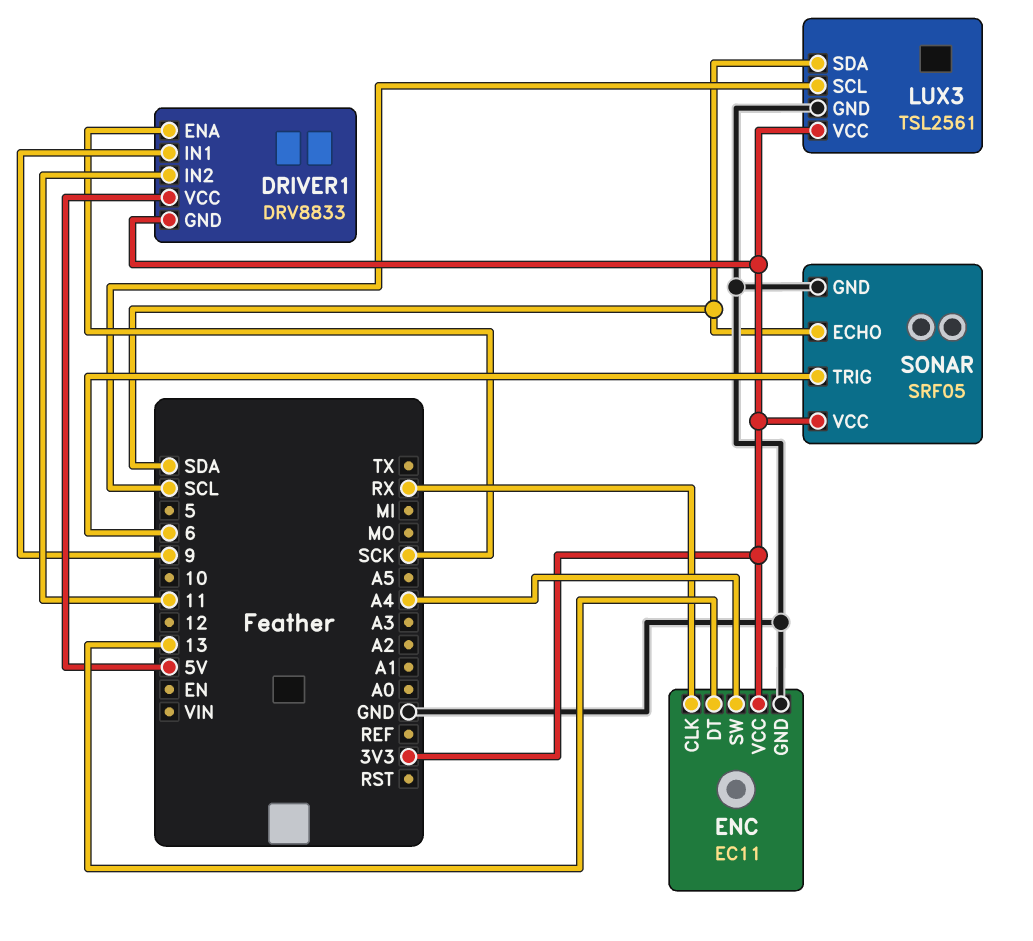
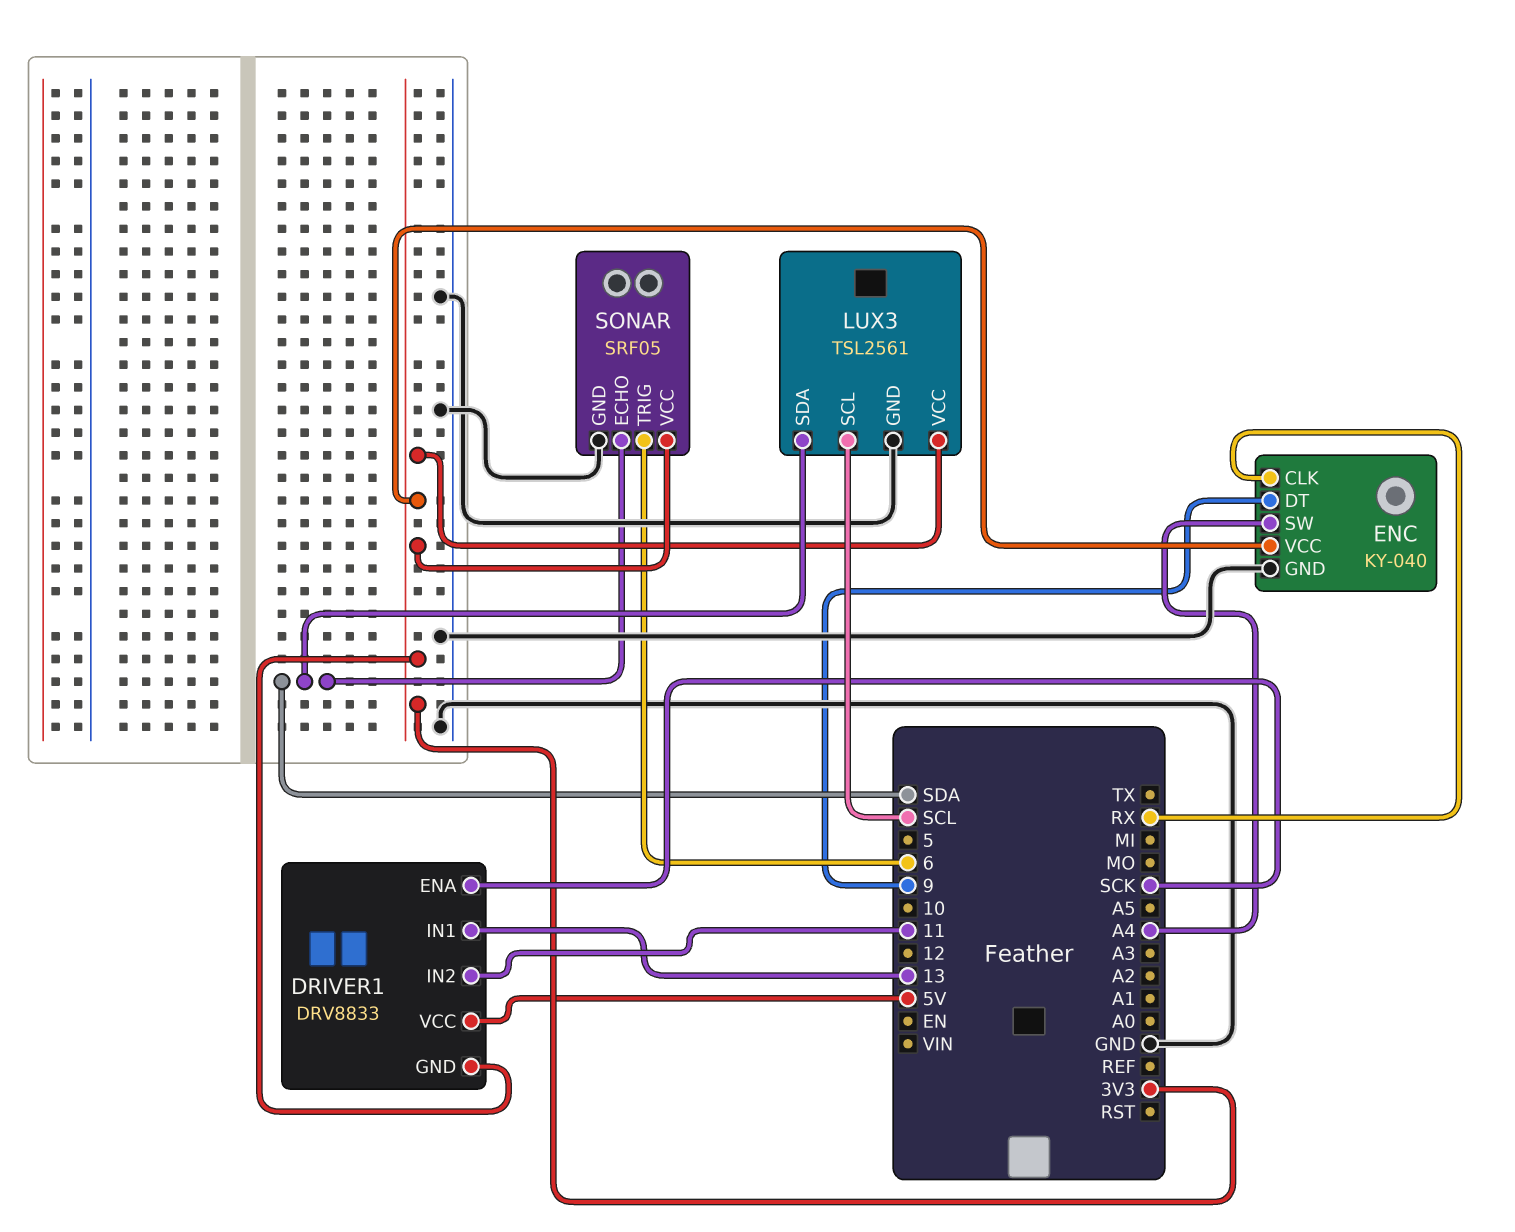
DRIVER1 pin IN1: 9 -> 13
ENC: EC11 -> KY-040
ENC pin DT: 13 -> 9

